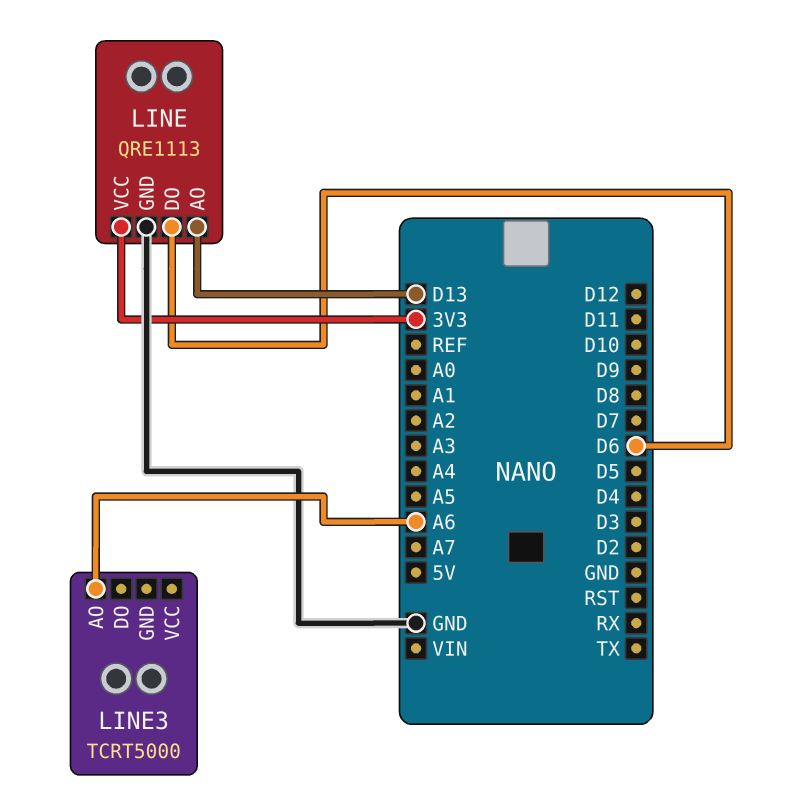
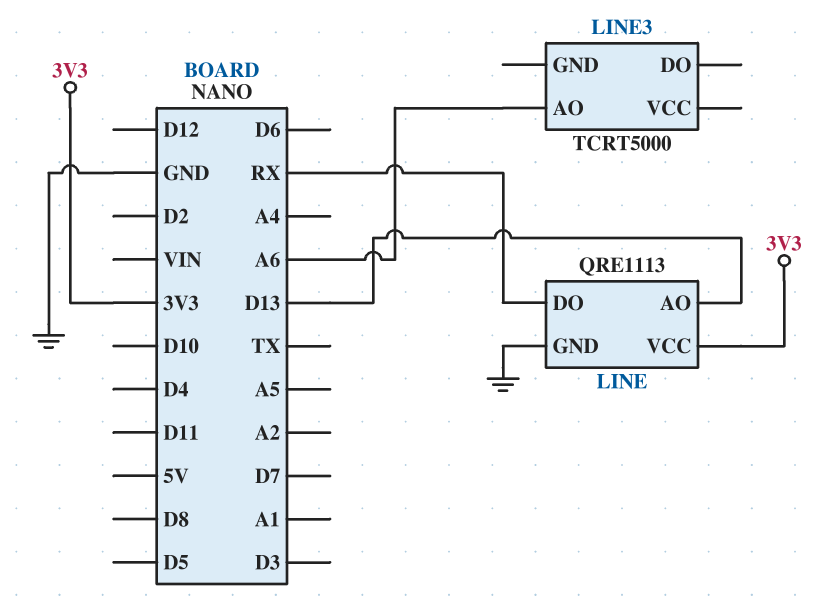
LINE pin DO: D6 -> RX

